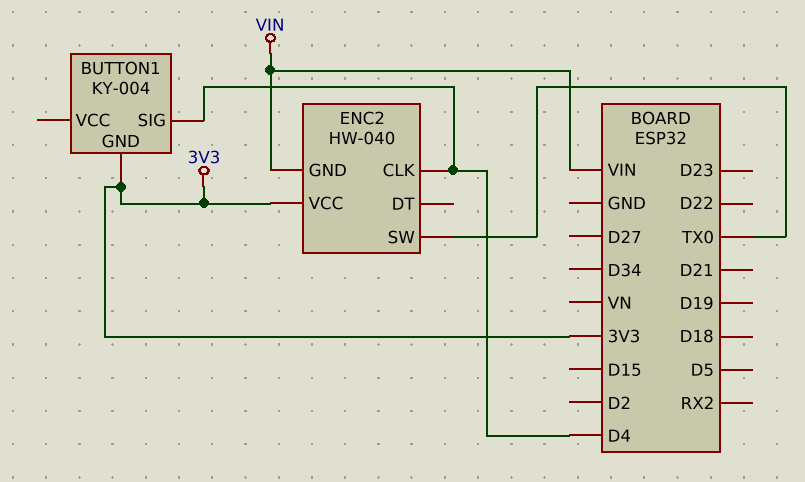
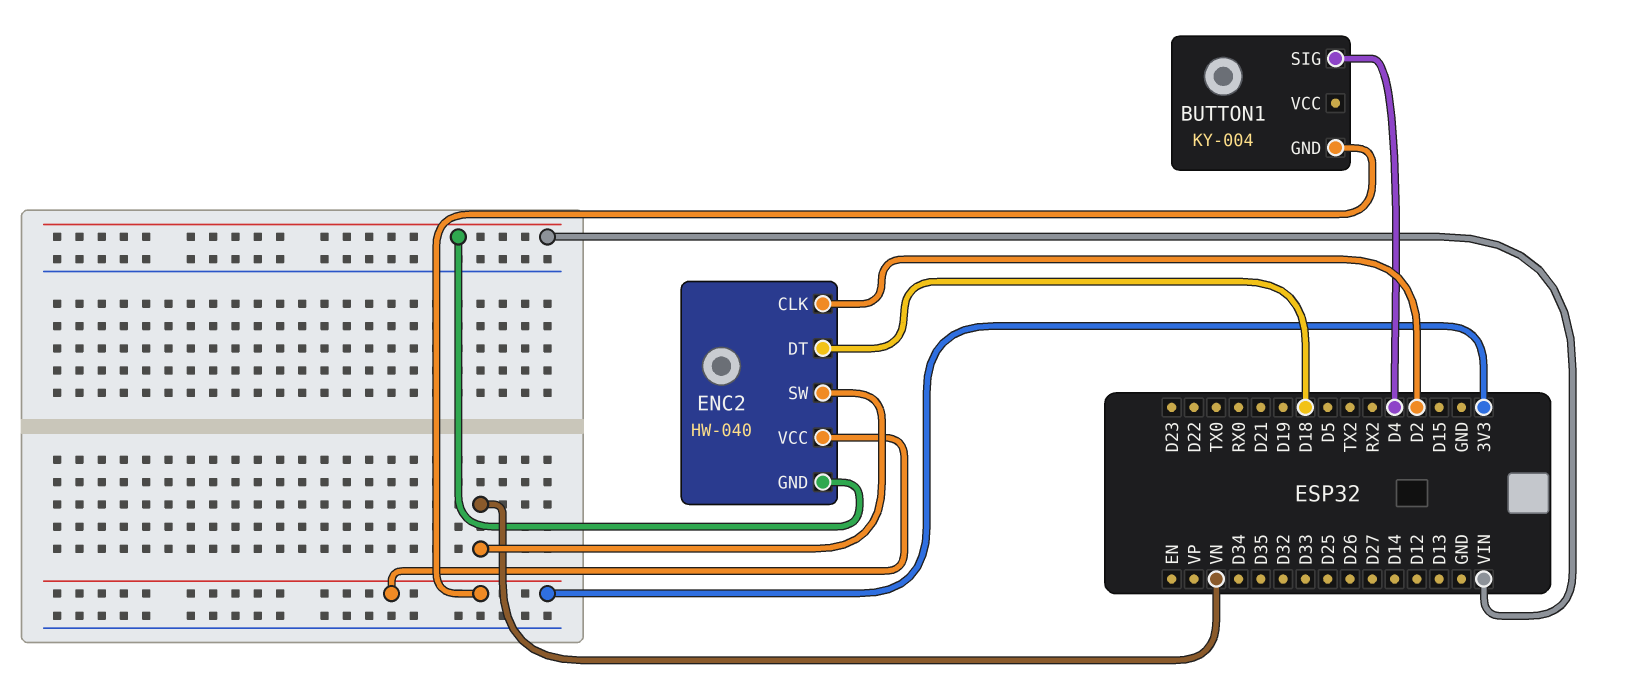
ENC2 pin CLK: D4 -> D2
ENC2 pin DT: none -> D18
ENC2 pin SW: TX0 -> VN

